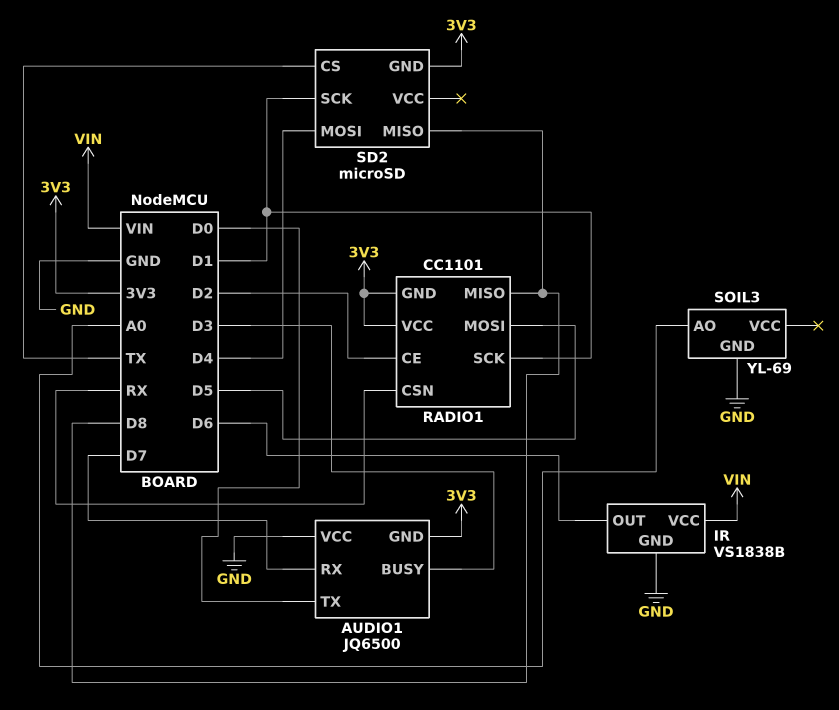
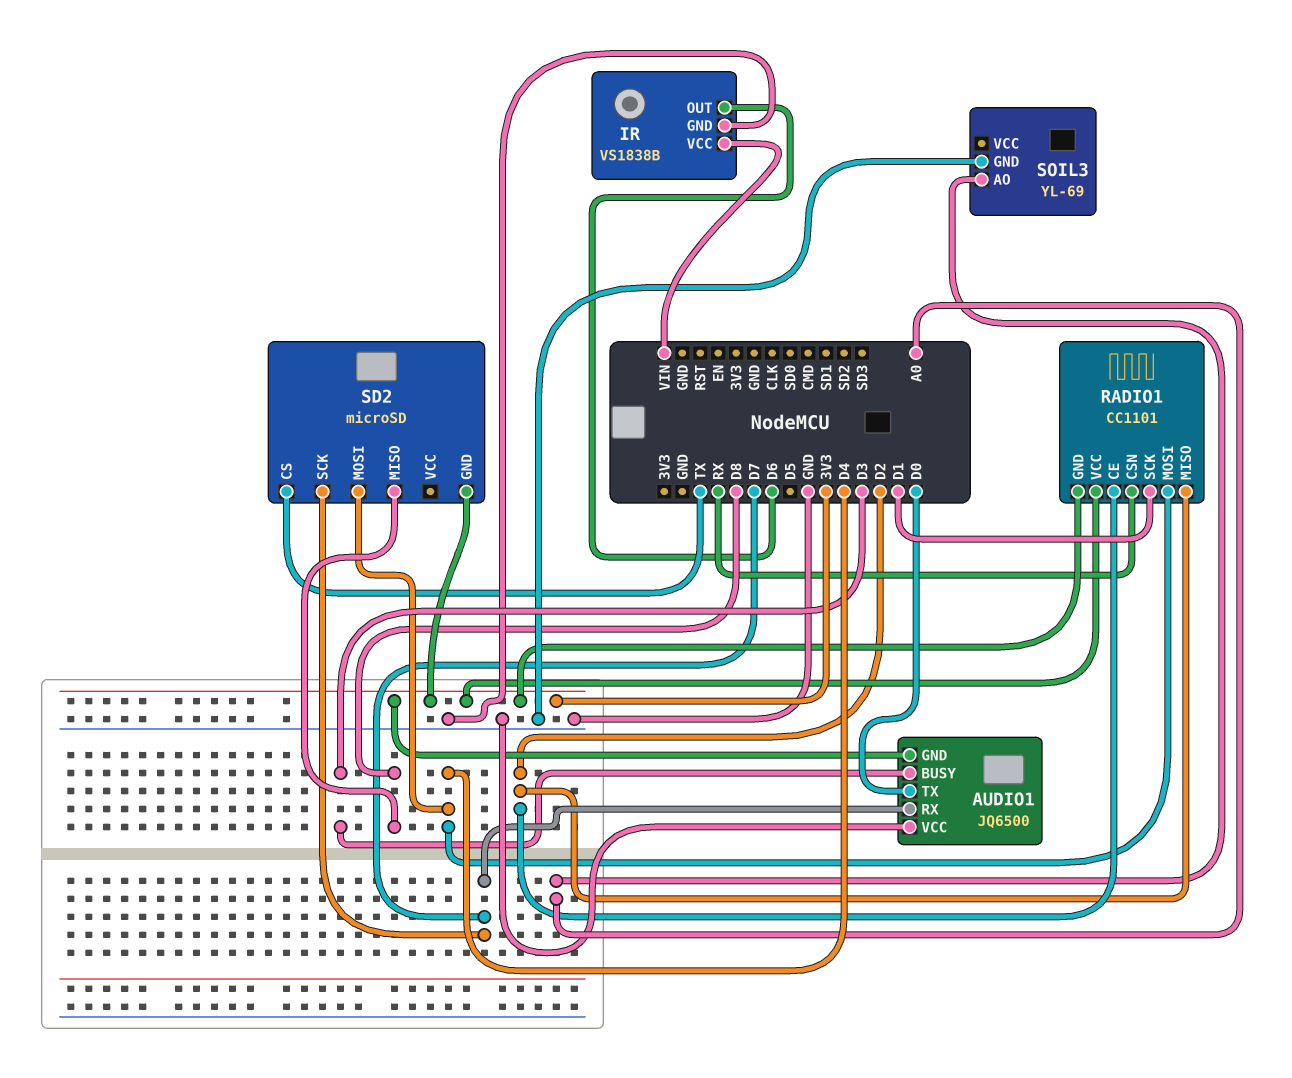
RADIO1 pin MISO: D8 -> D2
RADIO1 pin MOSI: D5 -> D4
SD2 pin SCK: D1 -> D7

